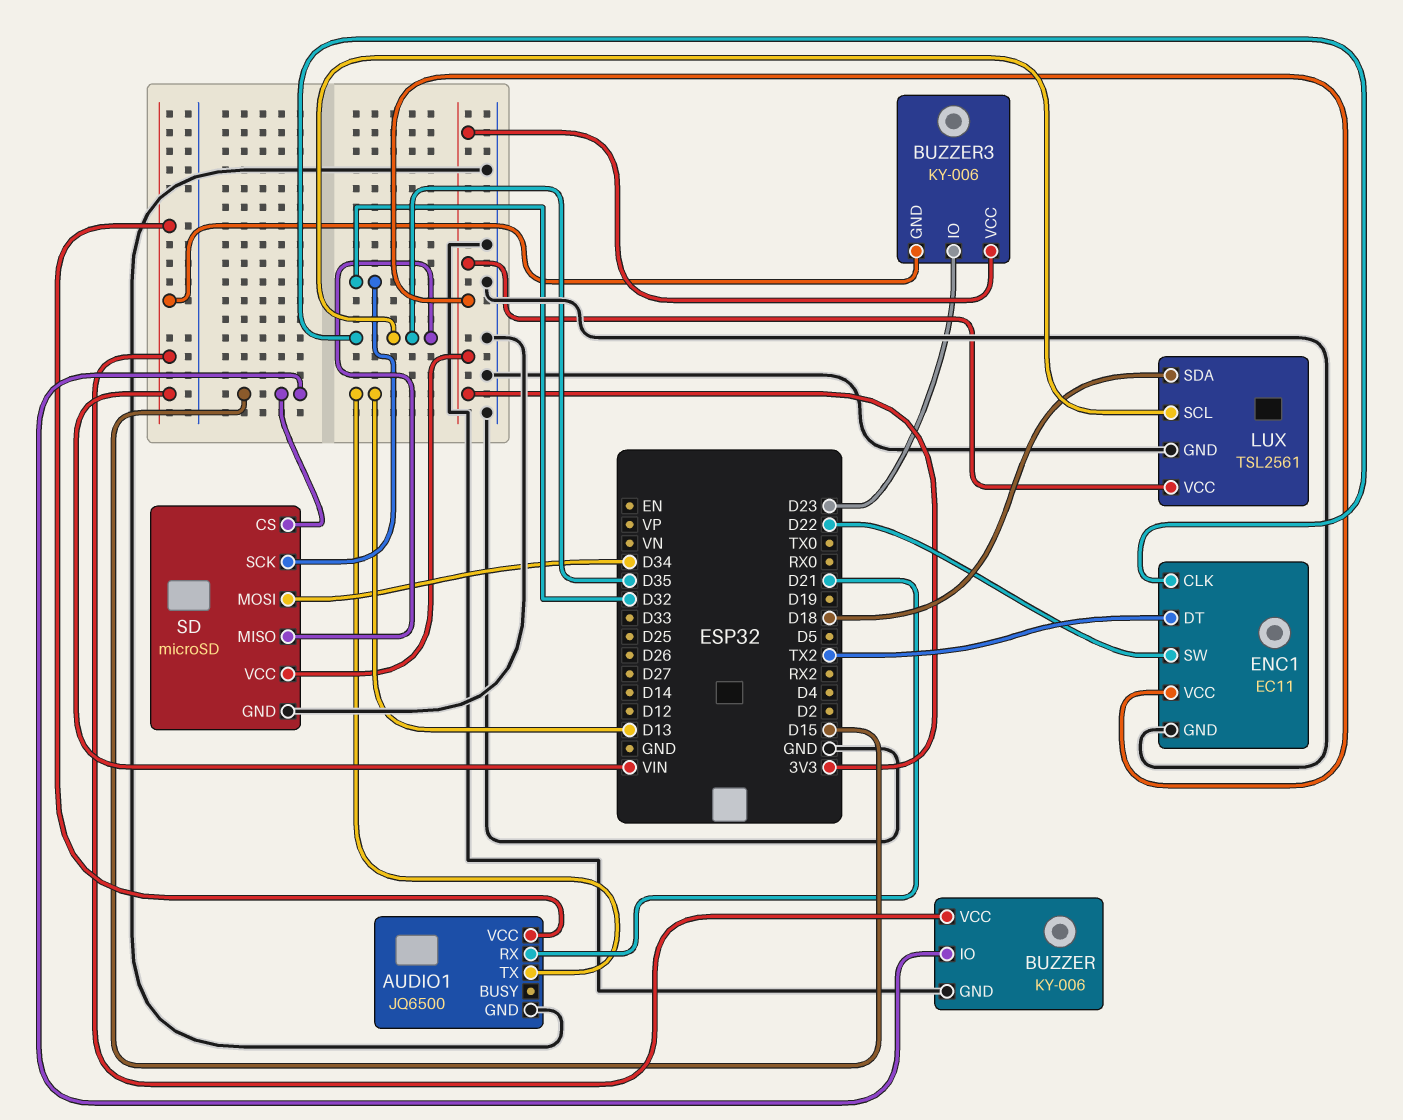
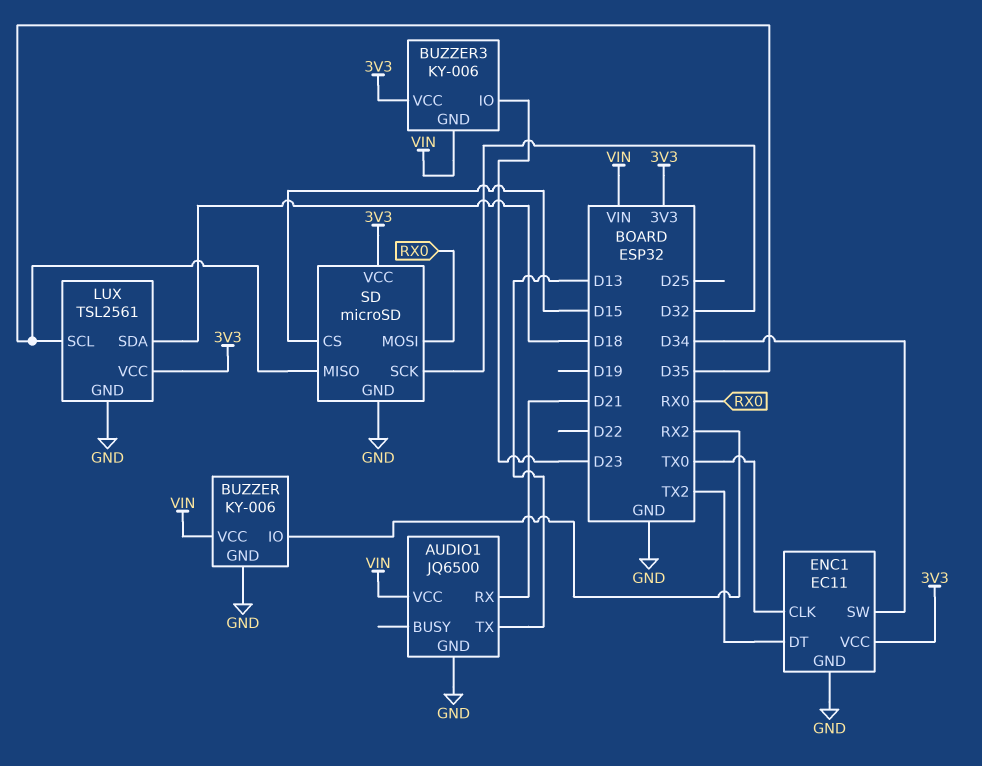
BUZZER pin IO: D15 -> RX2
ENC1 pin CLK: D35 -> TX0
ENC1 pin SW: D22 -> D34
SD pin MOSI: D34 -> RX0

